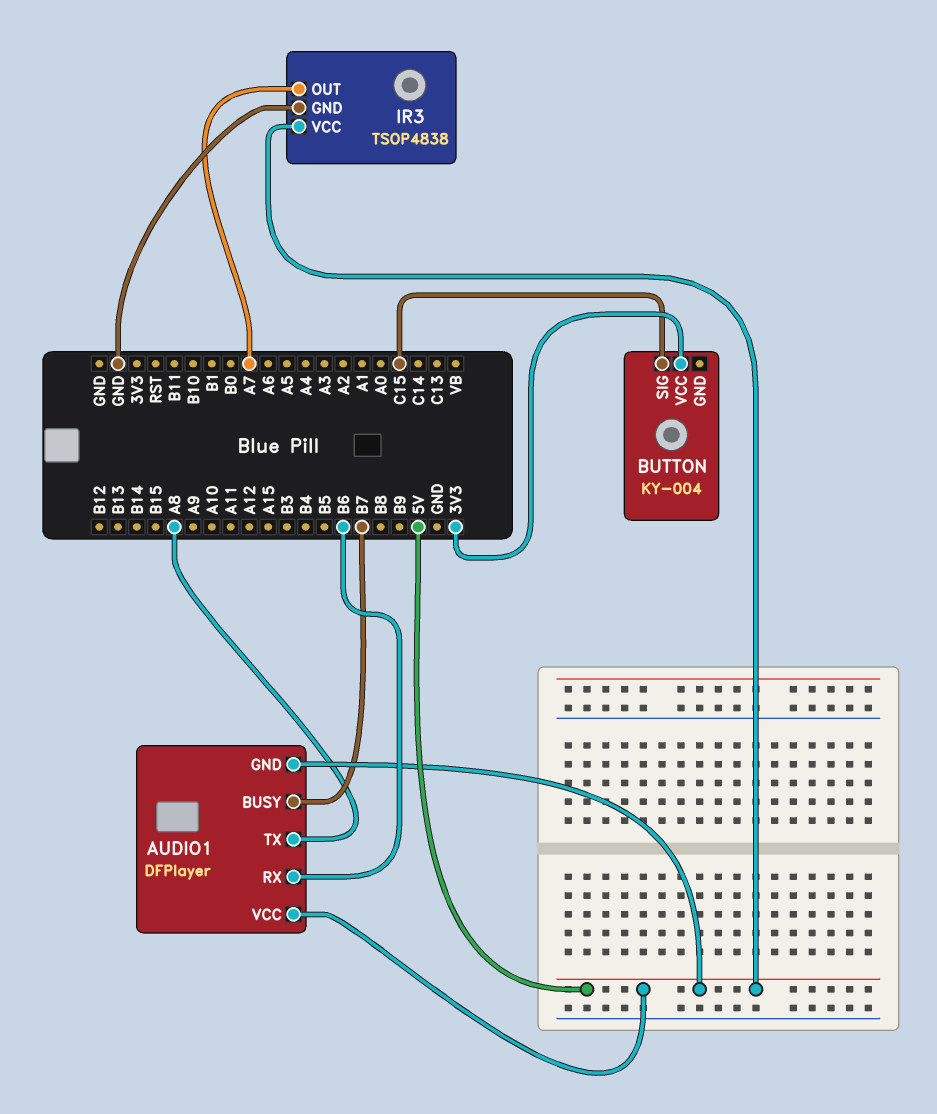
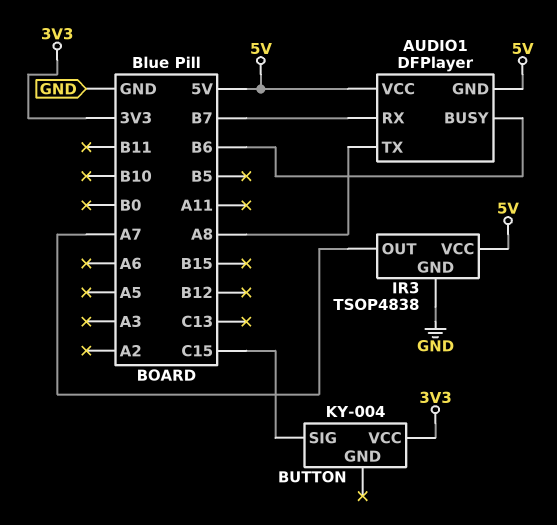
AUDIO1 pin BUSY: B7 -> B6
AUDIO1 pin RX: B6 -> B7

